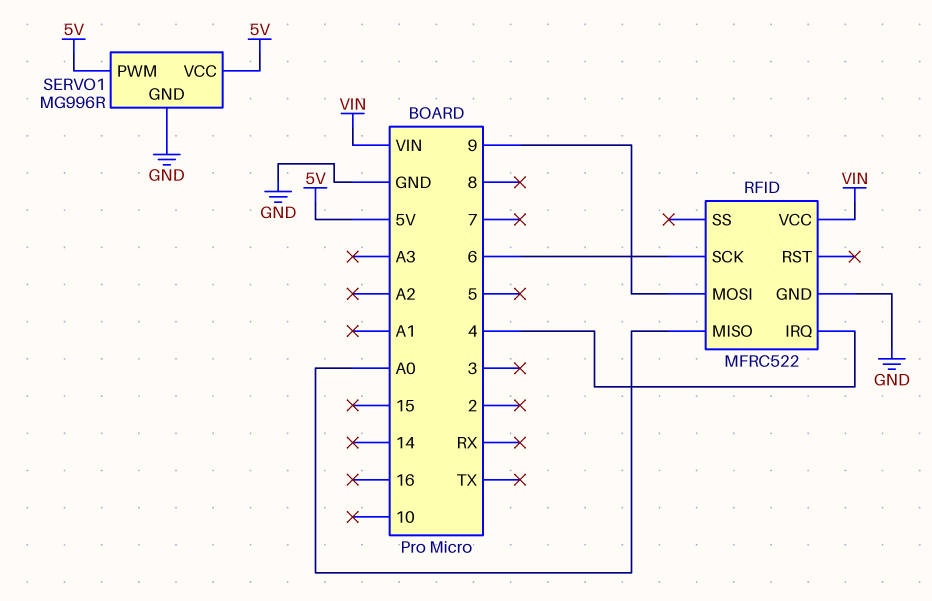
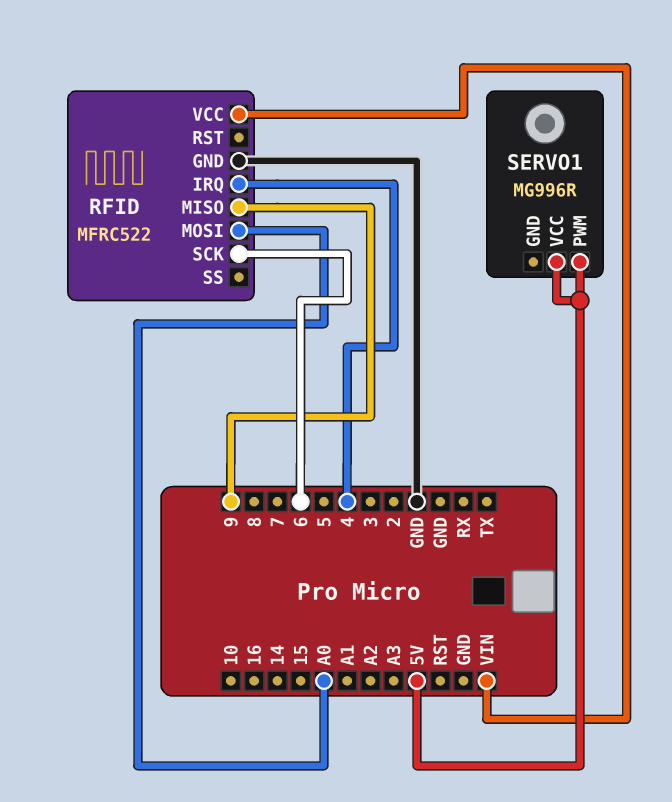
RFID pin MISO: A0 -> 9
RFID pin MOSI: 9 -> A0
SERVO1 pin GND: GND -> none

